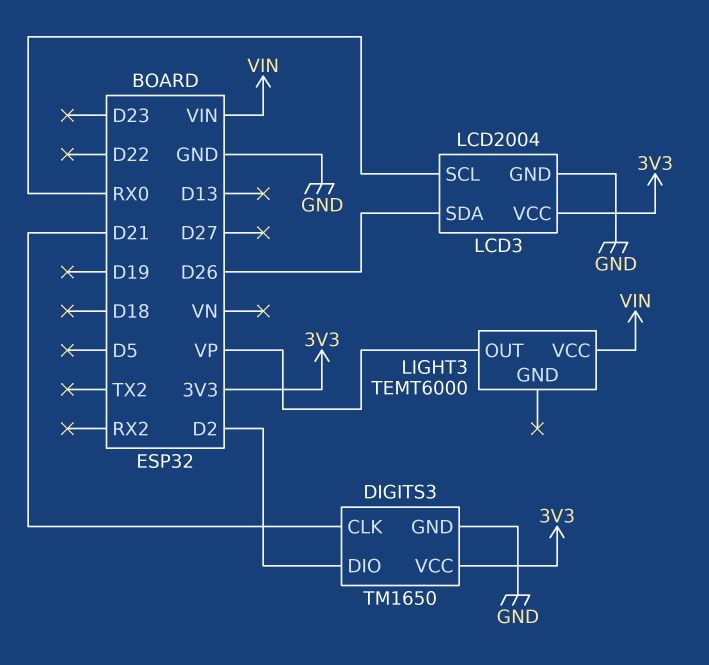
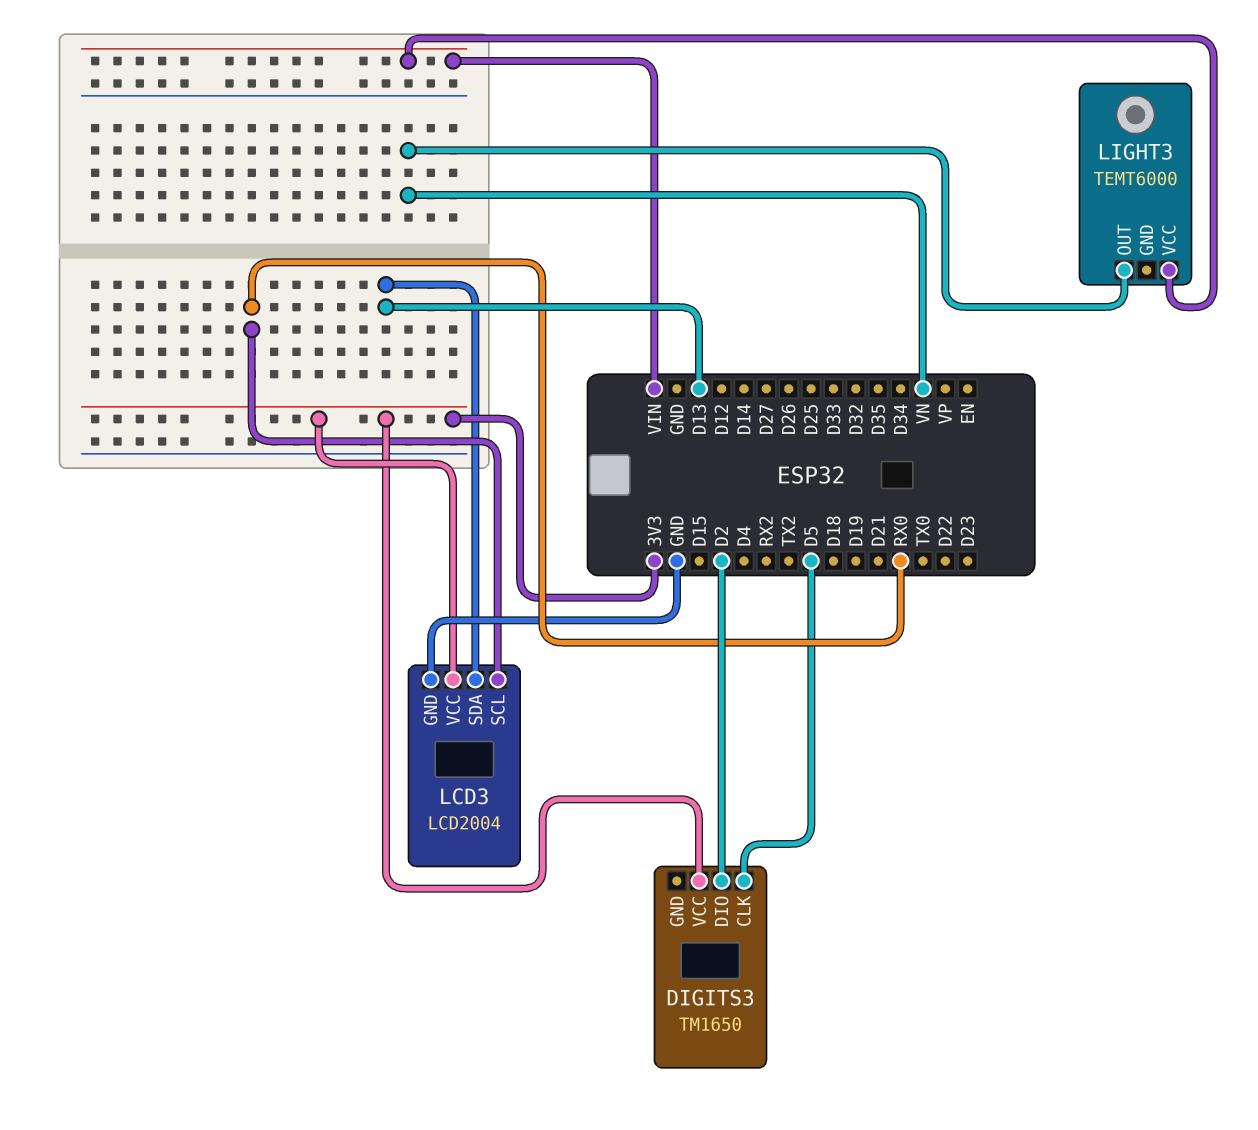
DIGITS3 pin CLK: D21 -> D5
DIGITS3 pin GND: GND -> none
LCD3 pin SDA: D26 -> D13
LIGHT3 pin OUT: VP -> VN

